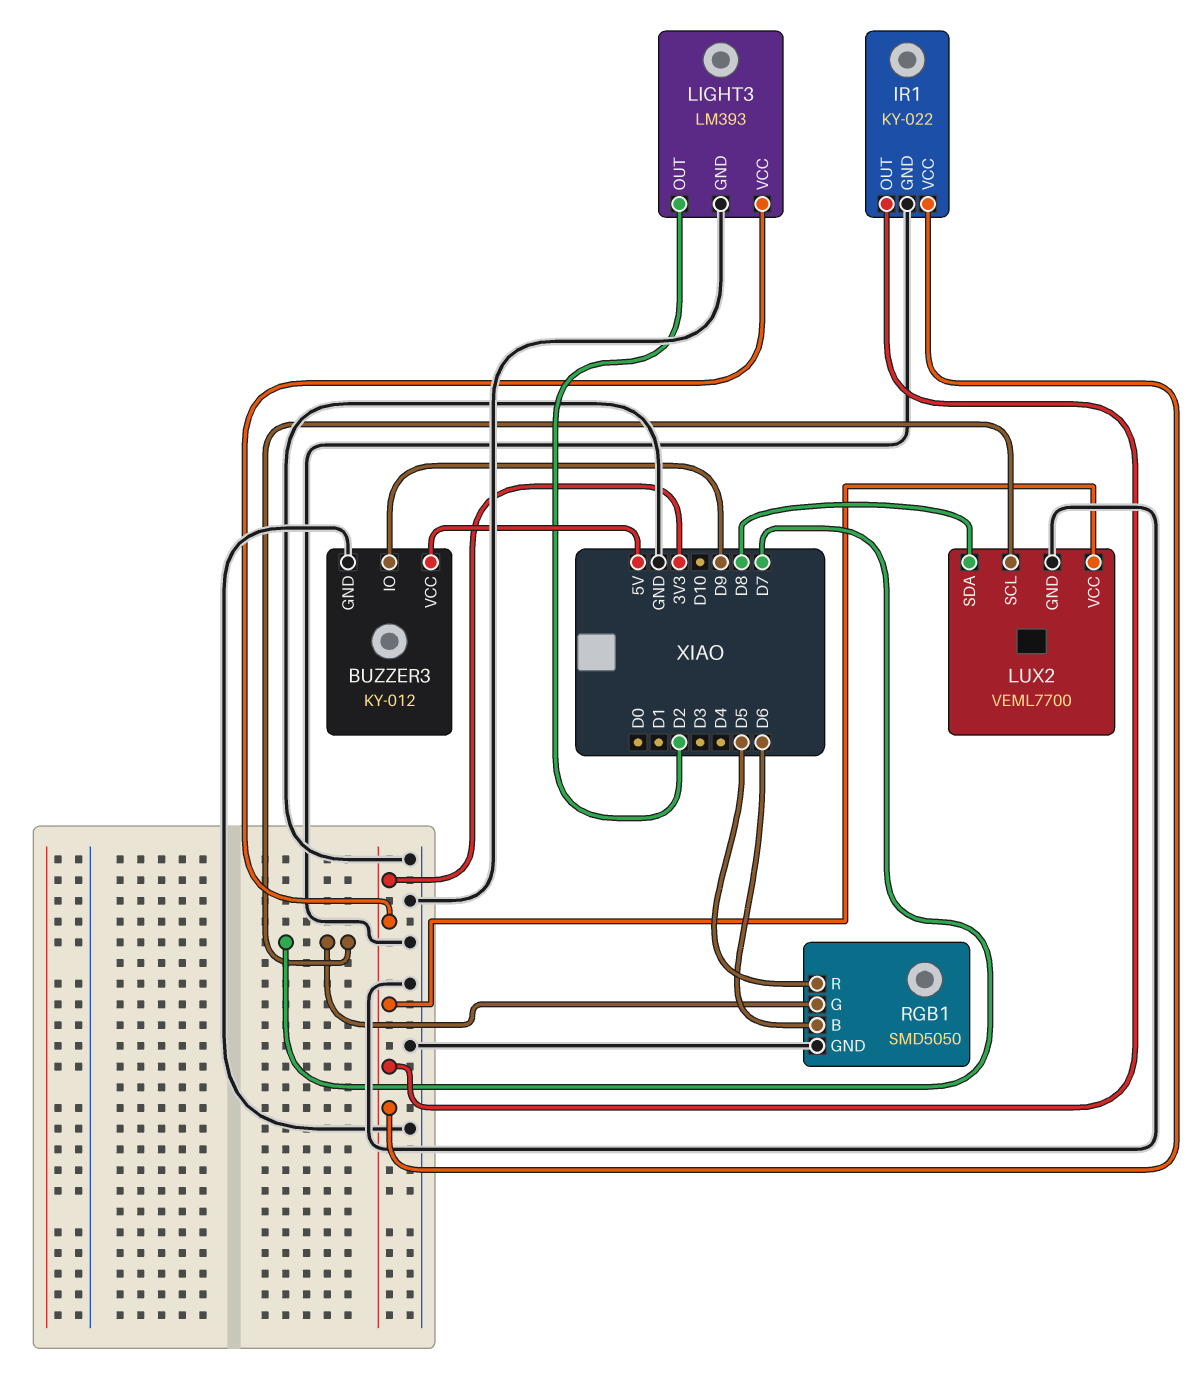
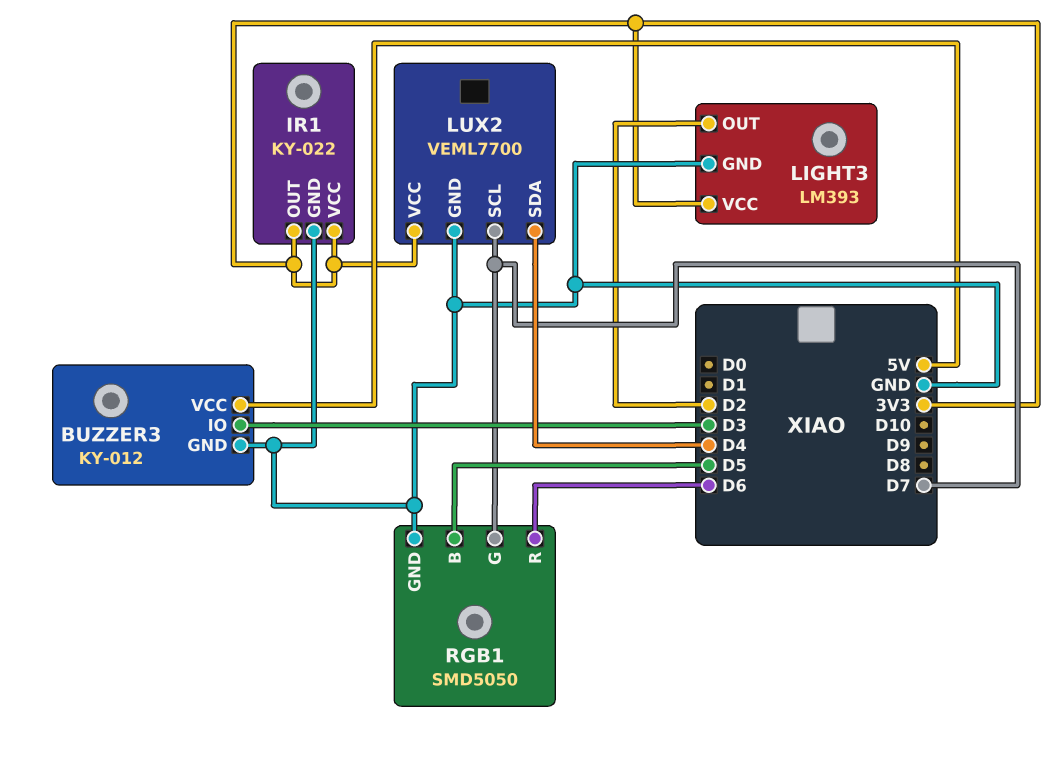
BUZZER3 pin IO: D9 -> D3
LUX2 pin SDA: D8 -> D4
RGB1 pin B: D6 -> D5
RGB1 pin R: D5 -> D6

